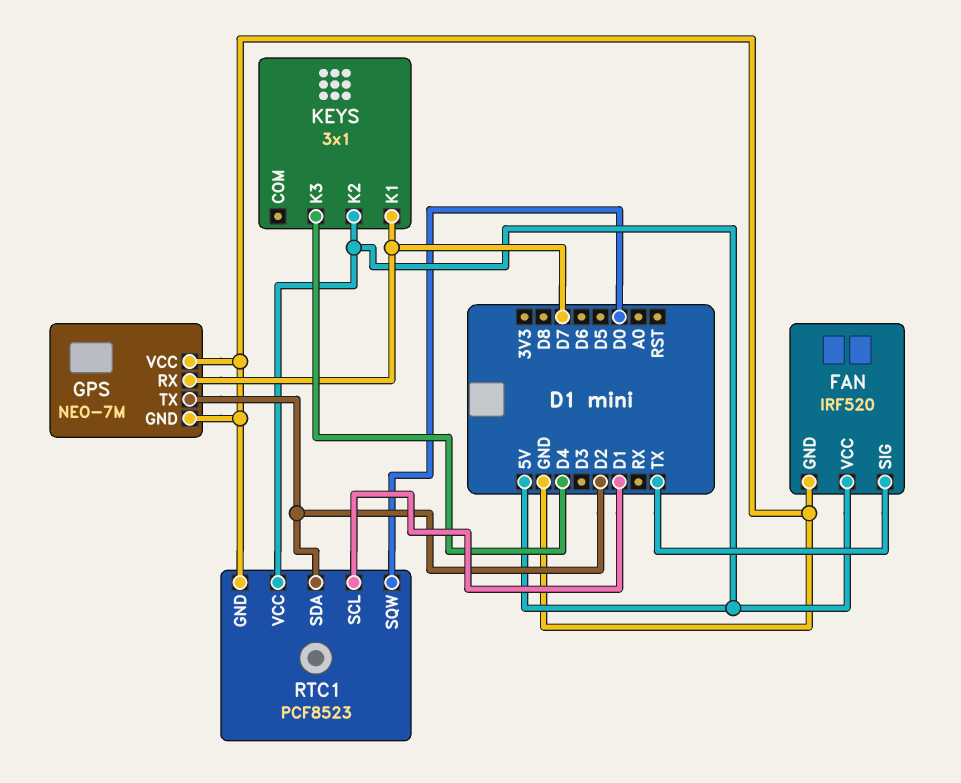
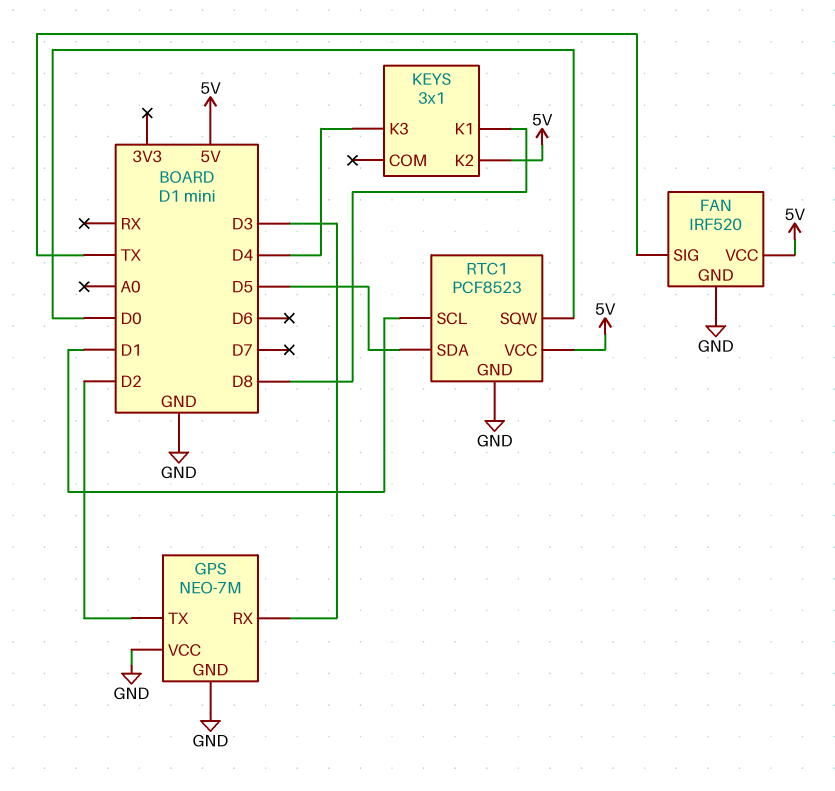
GPS pin RX: D7 -> D3
KEYS pin K1: D7 -> D8
RTC1 pin SDA: D2 -> D5

